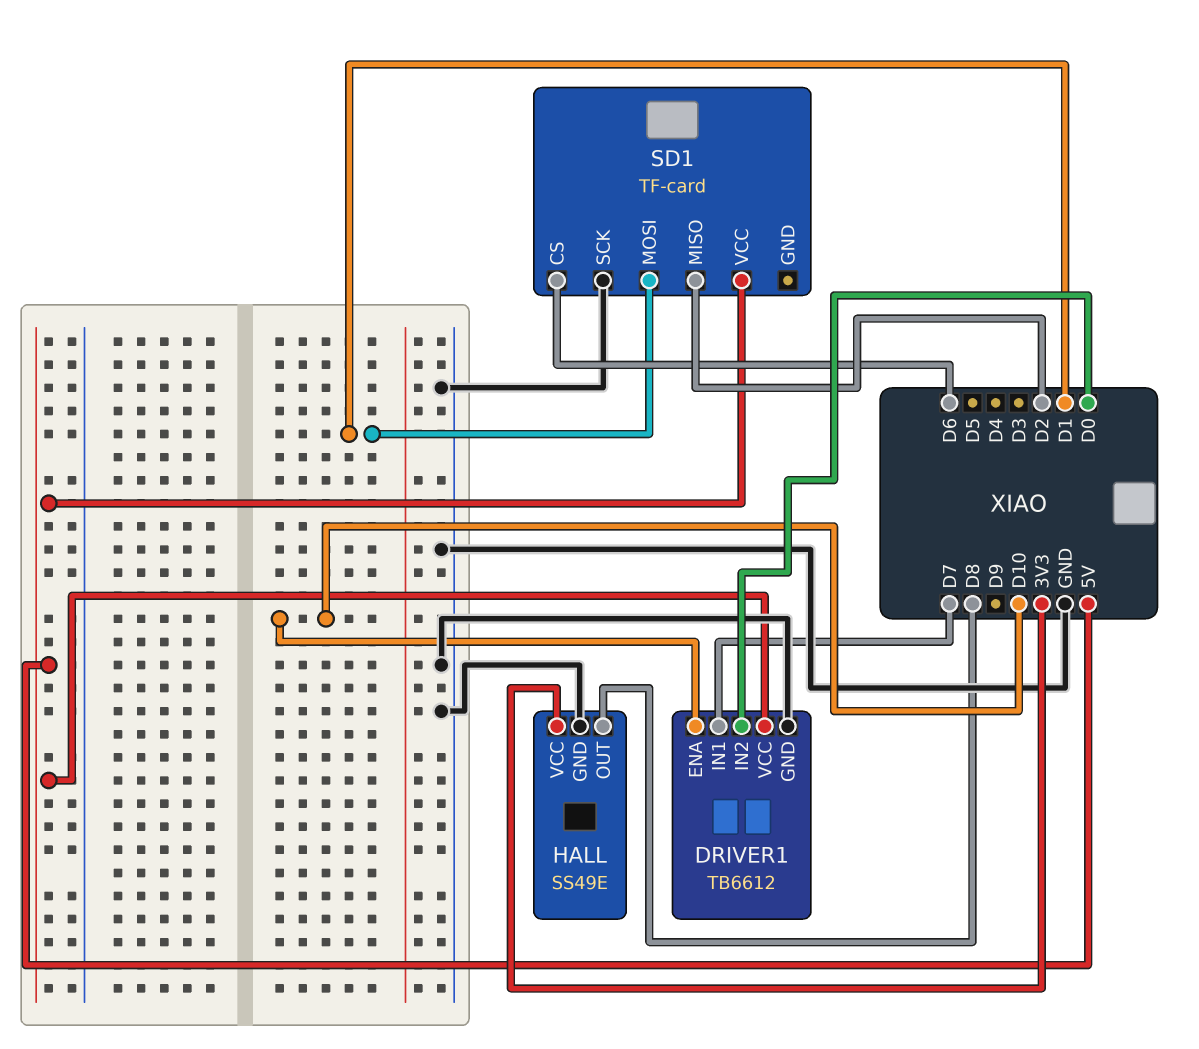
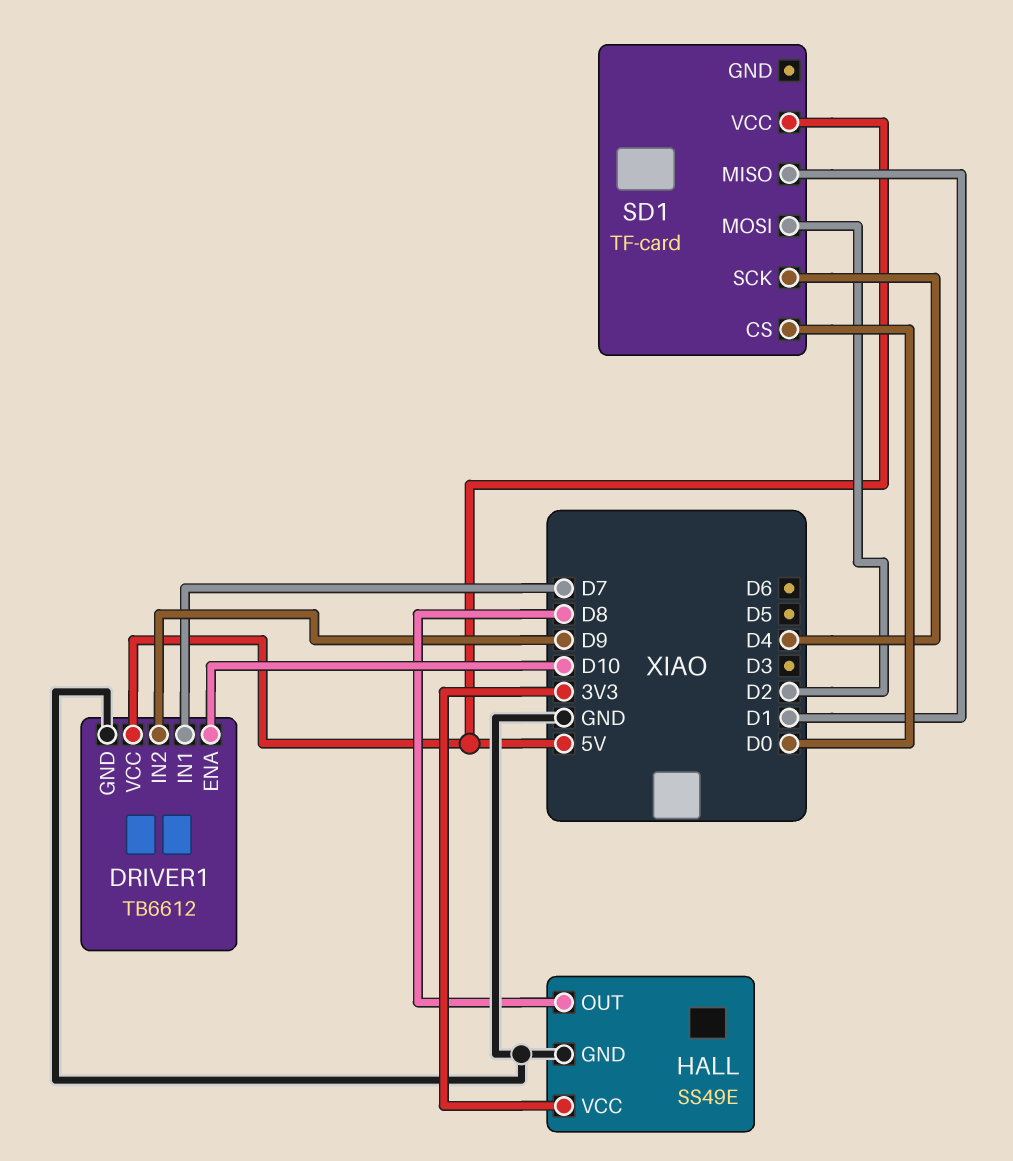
DRIVER1 pin IN2: D0 -> D9
SD1 pin CS: D6 -> D0
SD1 pin MISO: D2 -> D1
SD1 pin MOSI: D1 -> D2
SD1 pin SCK: GND -> D4

